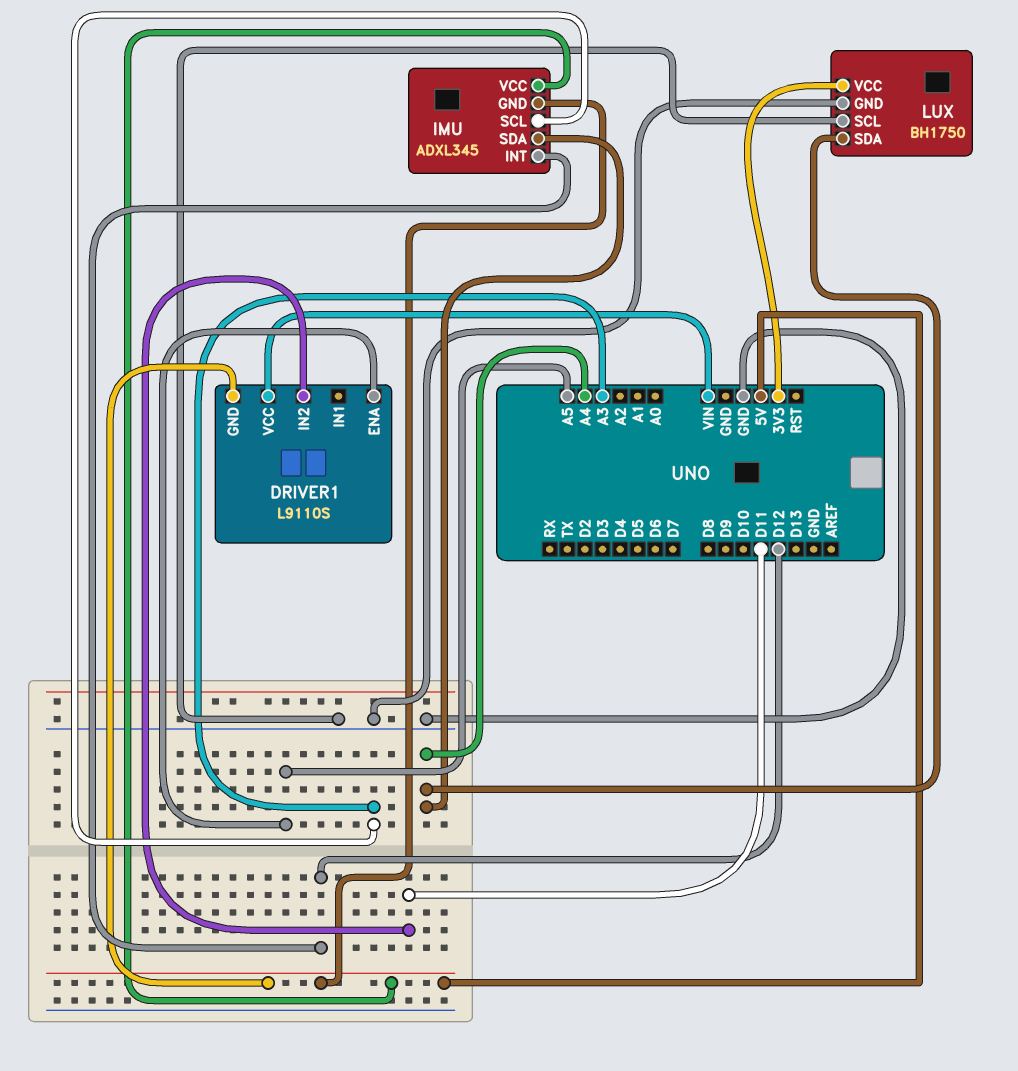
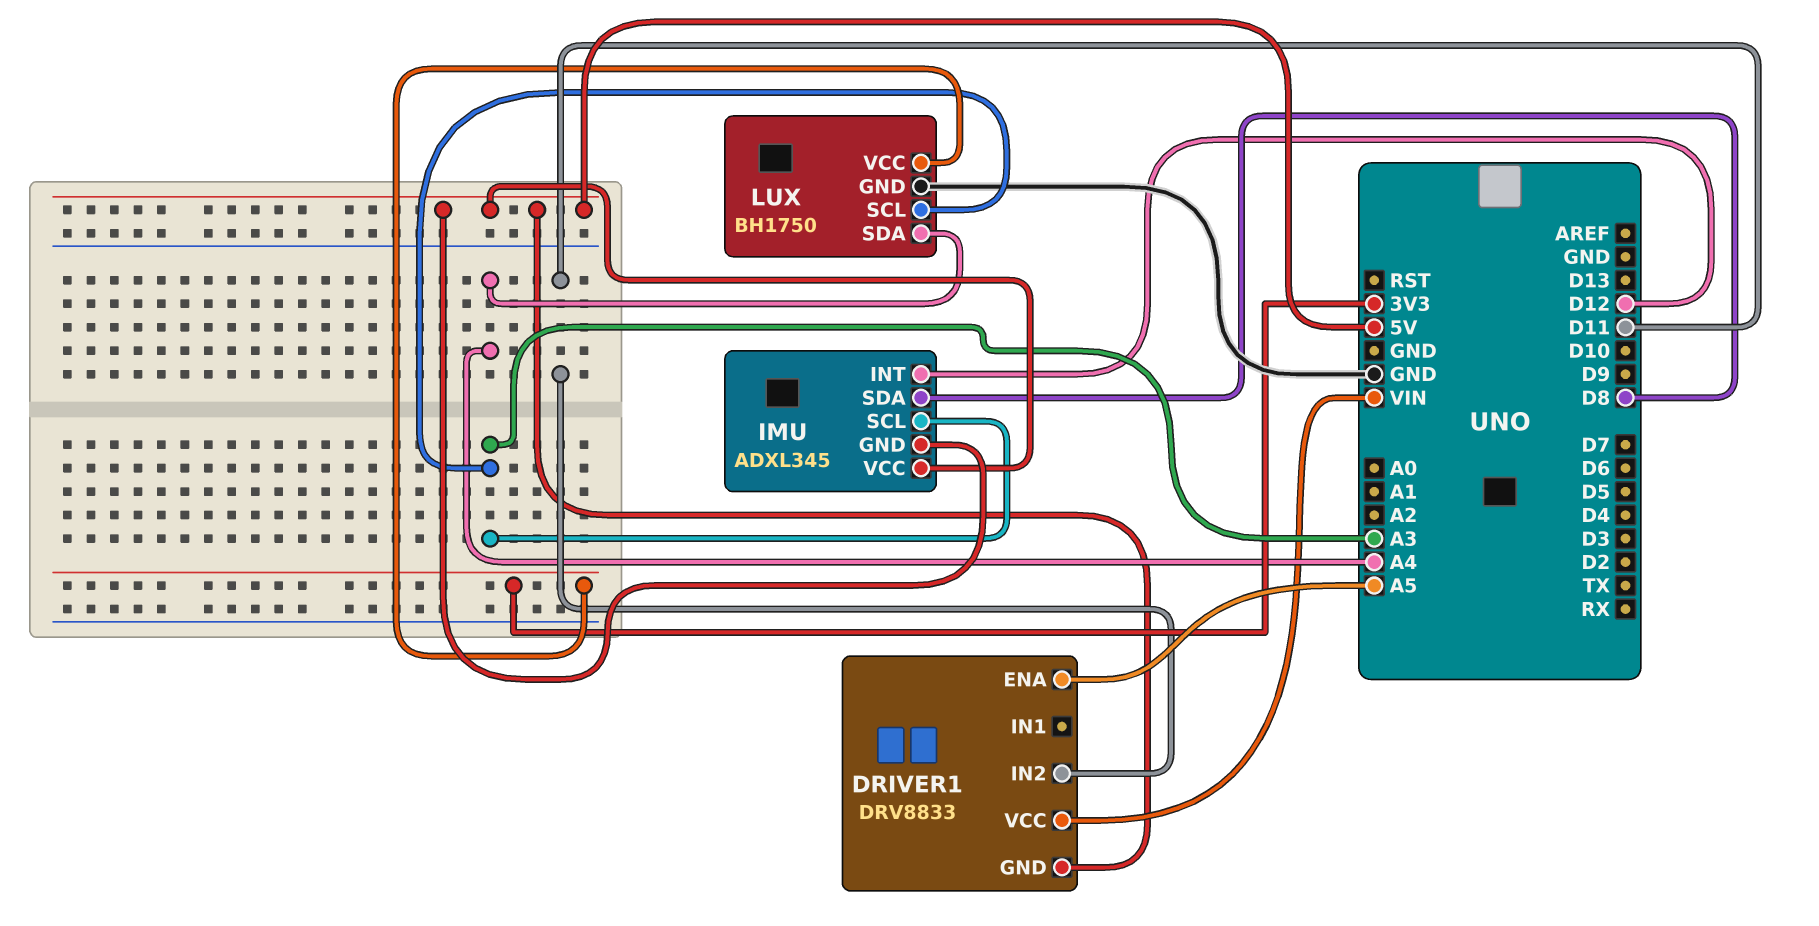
DRIVER1: L9110S -> DRV8833
IMU pin SDA: A4 -> D8
LUX pin SCL: GND -> A3

